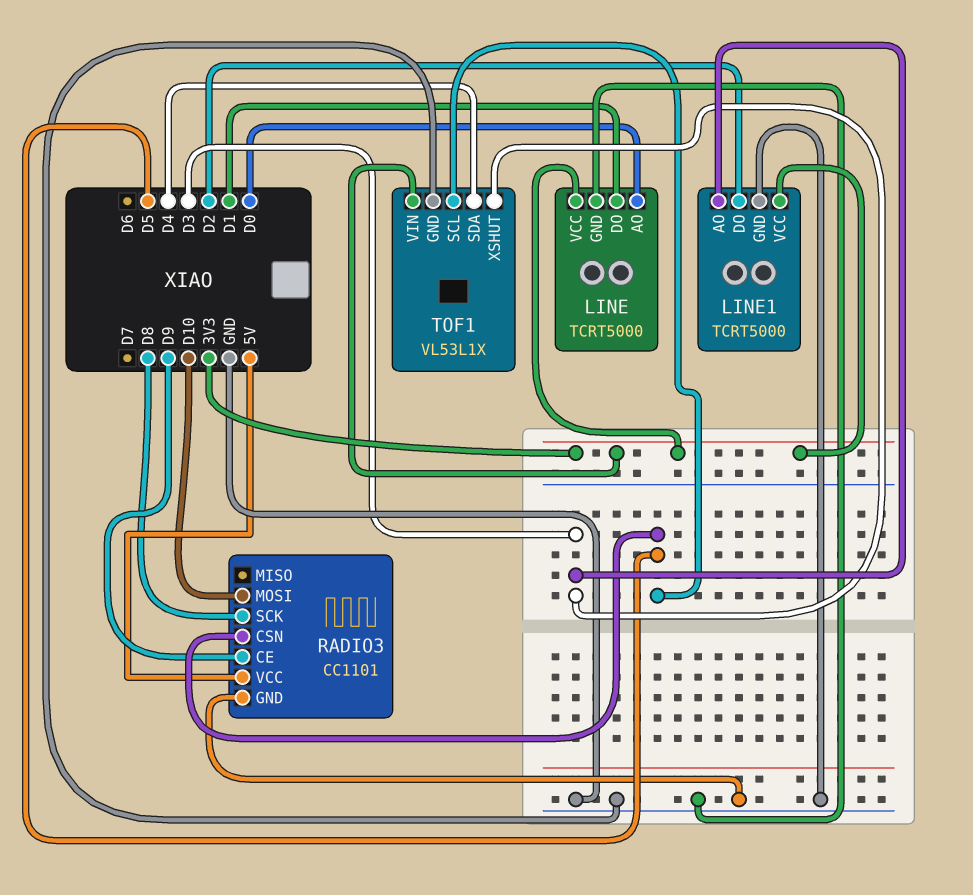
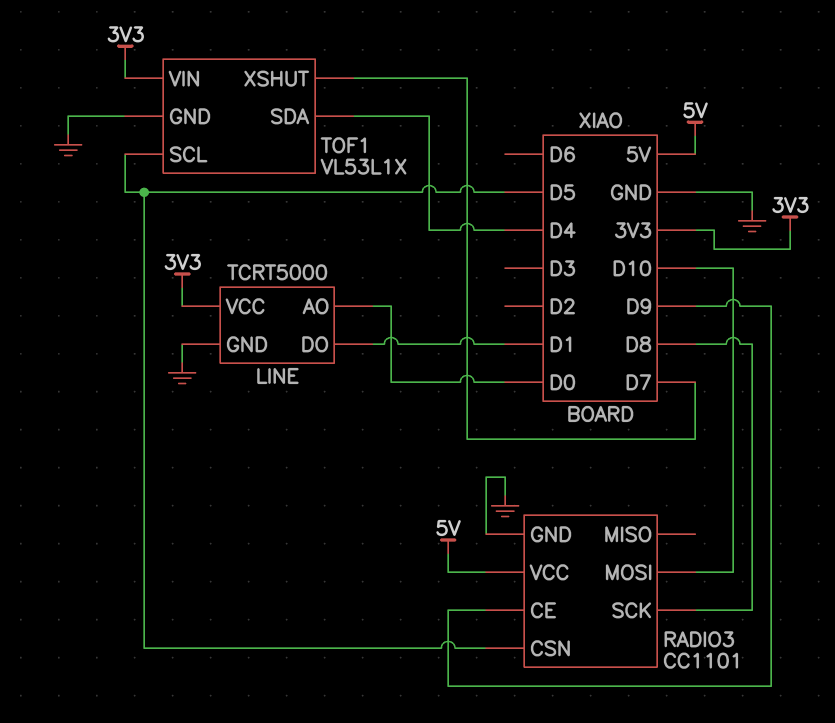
LINE1: TCRT5000 -> none
LINE1 pin AO: D3 -> none
LINE1 pin DO: D2 -> none
LINE1 pin GND: GND -> none
LINE1 pin VCC: 3V3 -> none
TOF1 pin XSHUT: D3 -> D7

